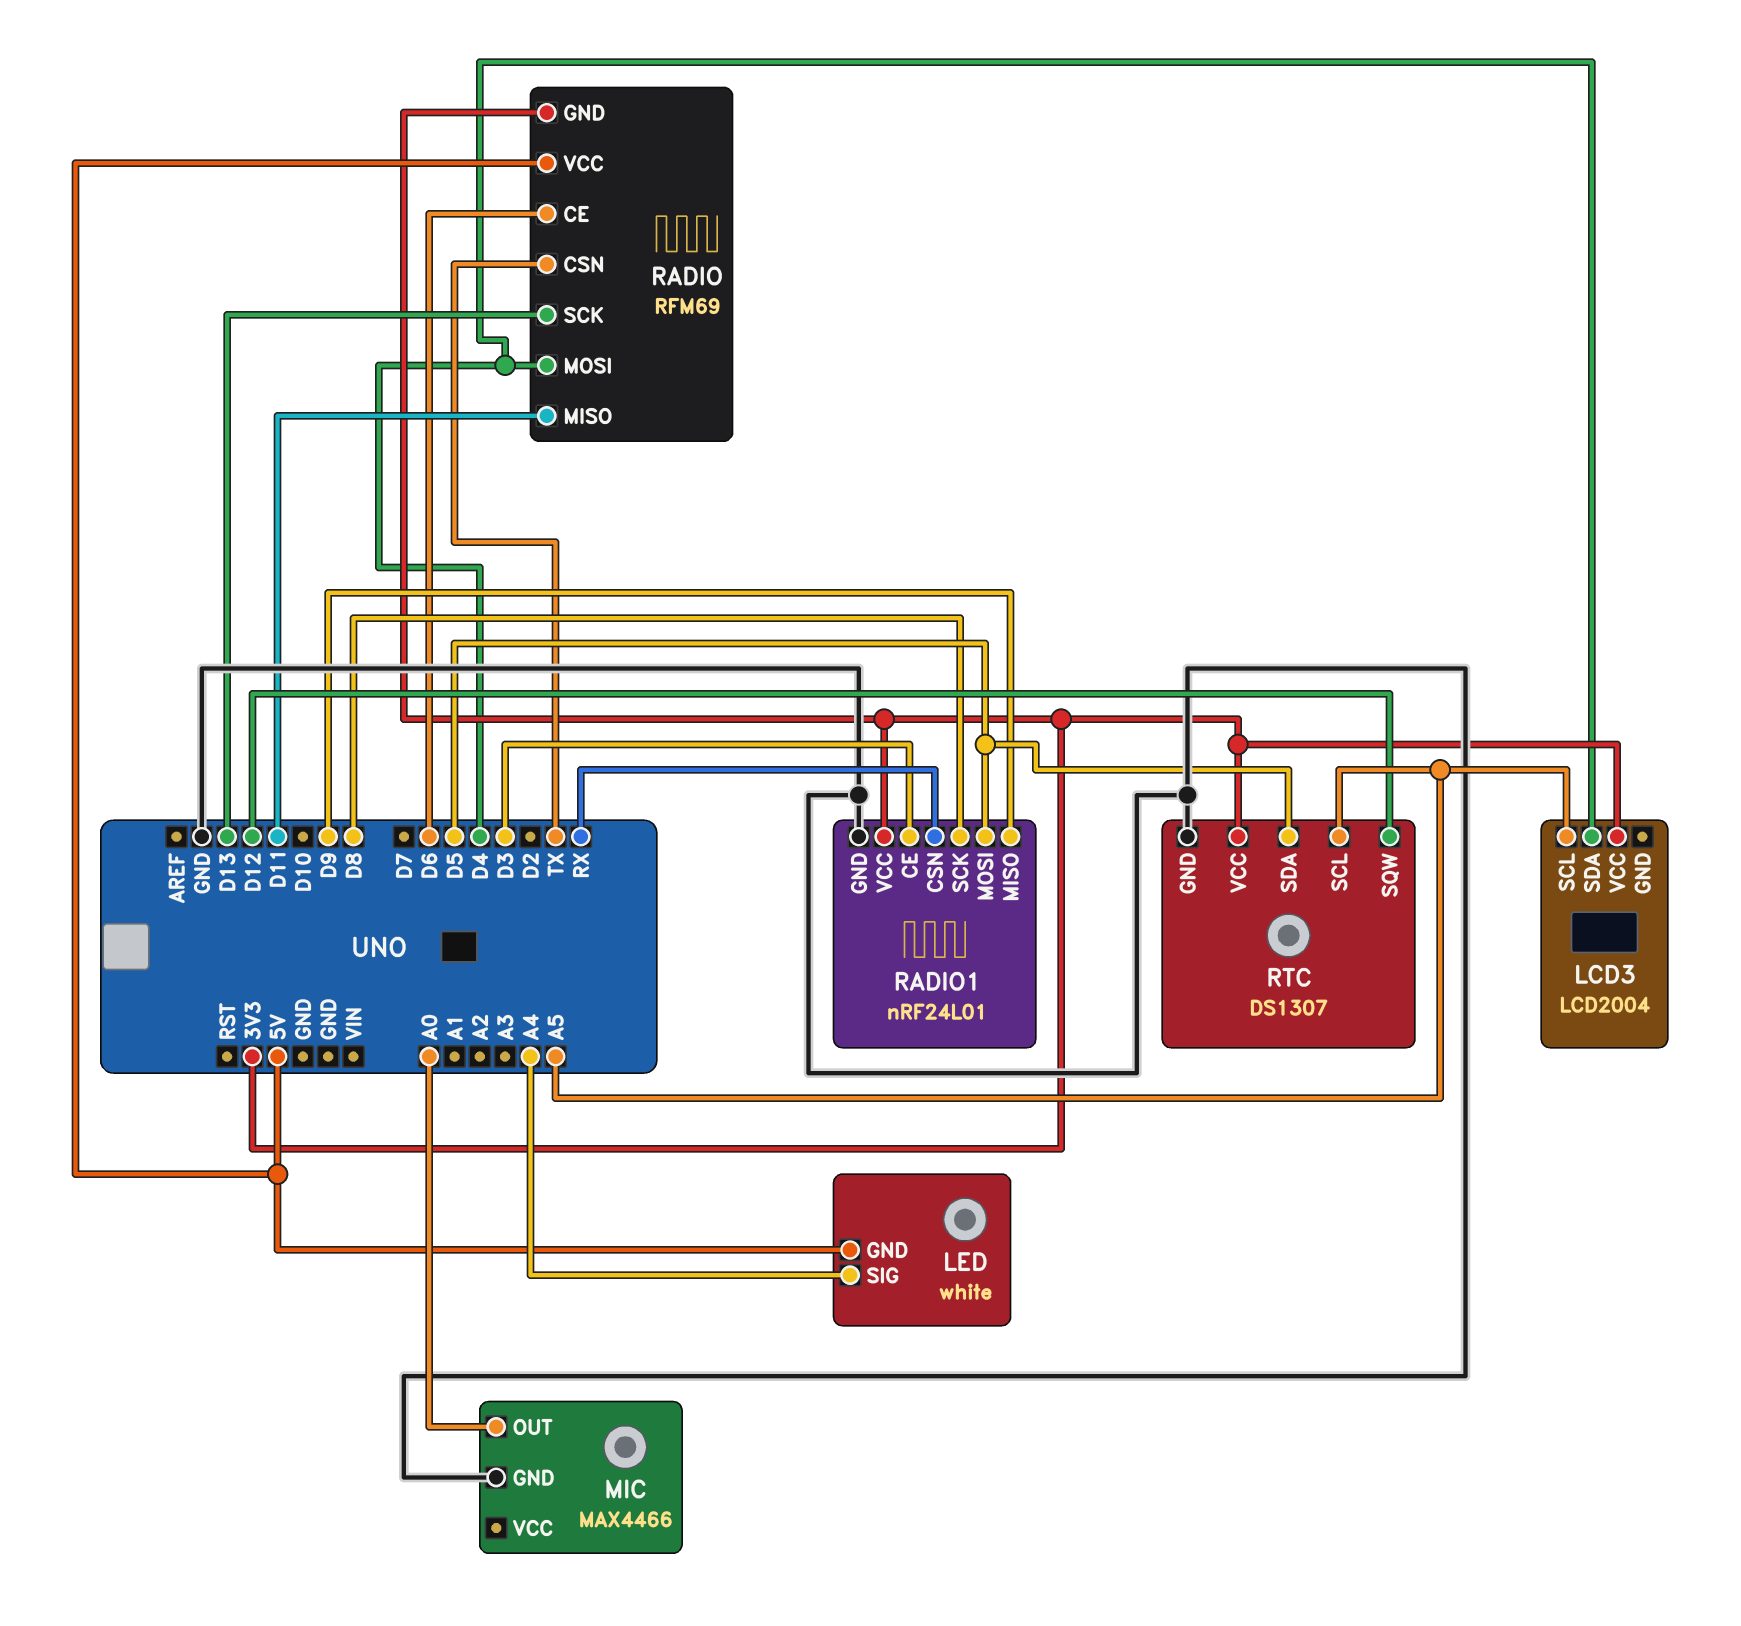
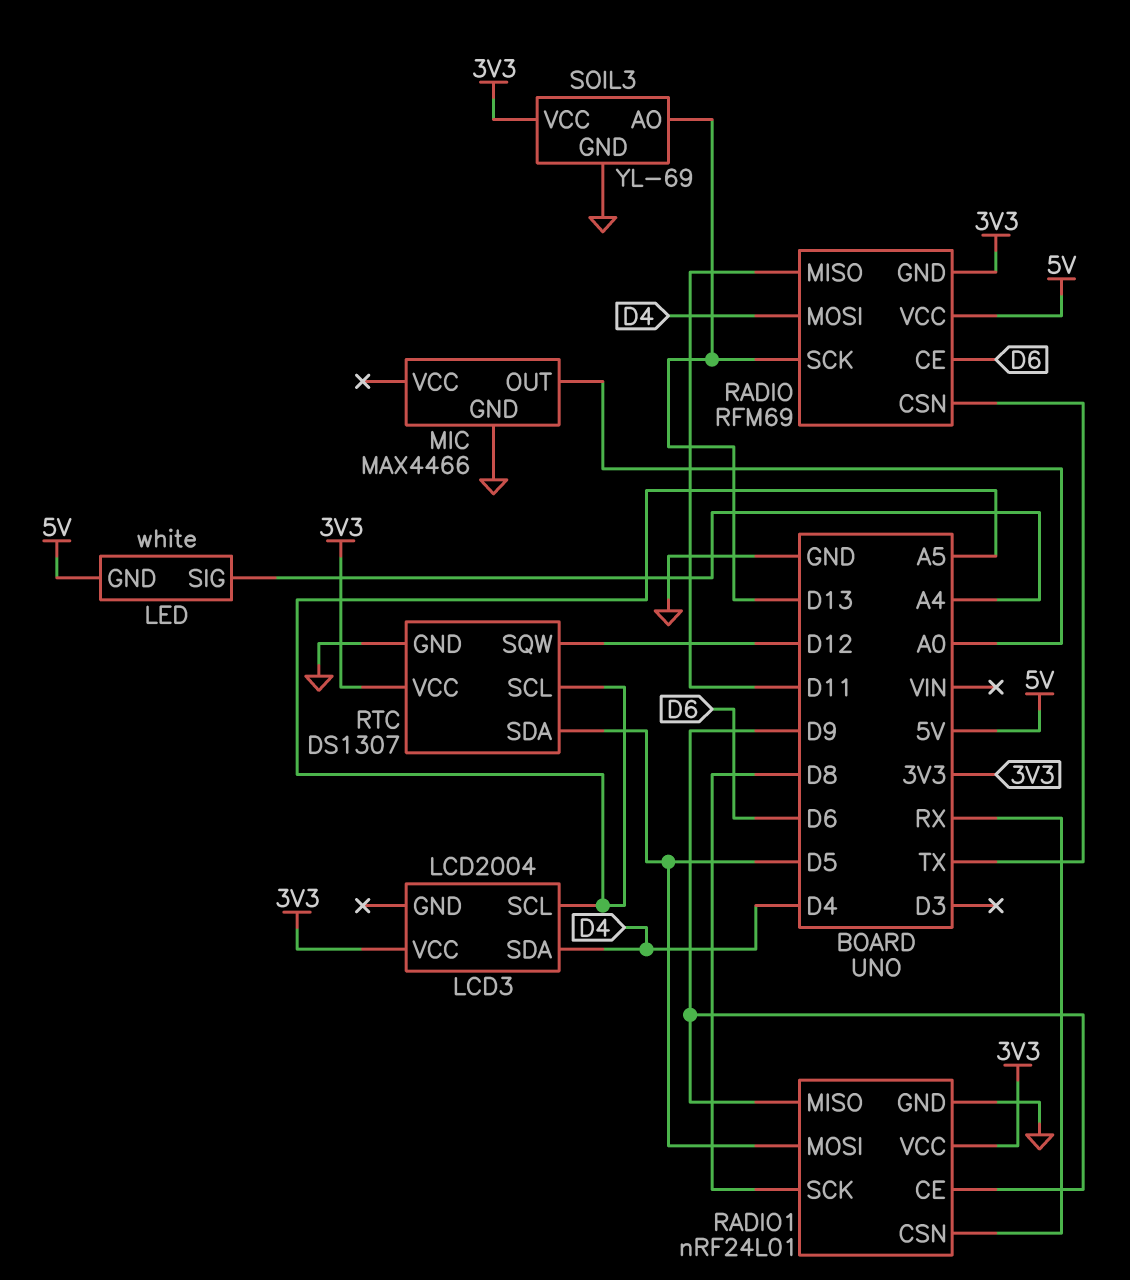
RADIO1 pin CE: D3 -> D9
SOIL3: none -> YL-69
SOIL3 pin AO: none -> D13
SOIL3 pin GND: none -> GND
SOIL3 pin VCC: none -> 3V3

